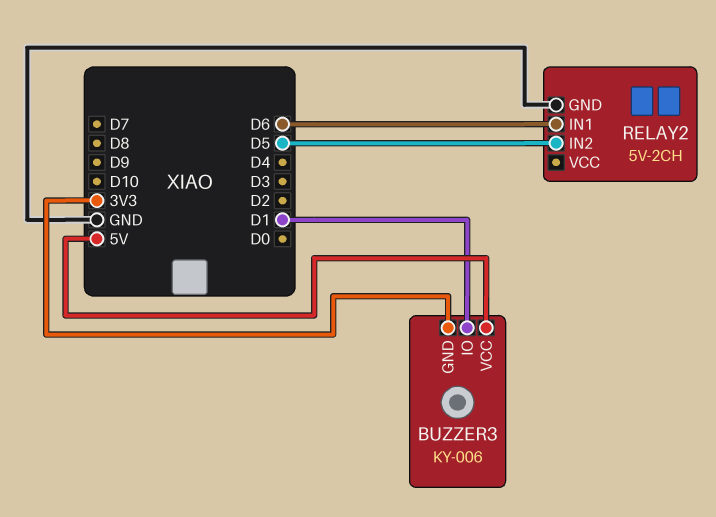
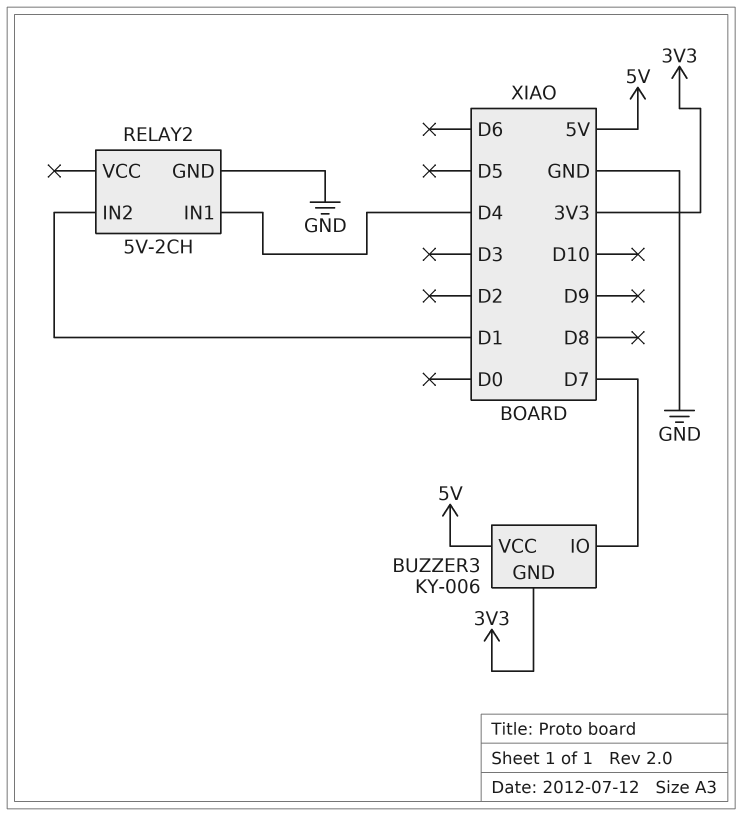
BUZZER3 pin IO: D1 -> D7
RELAY2 pin IN1: D6 -> D4
RELAY2 pin IN2: D5 -> D1

